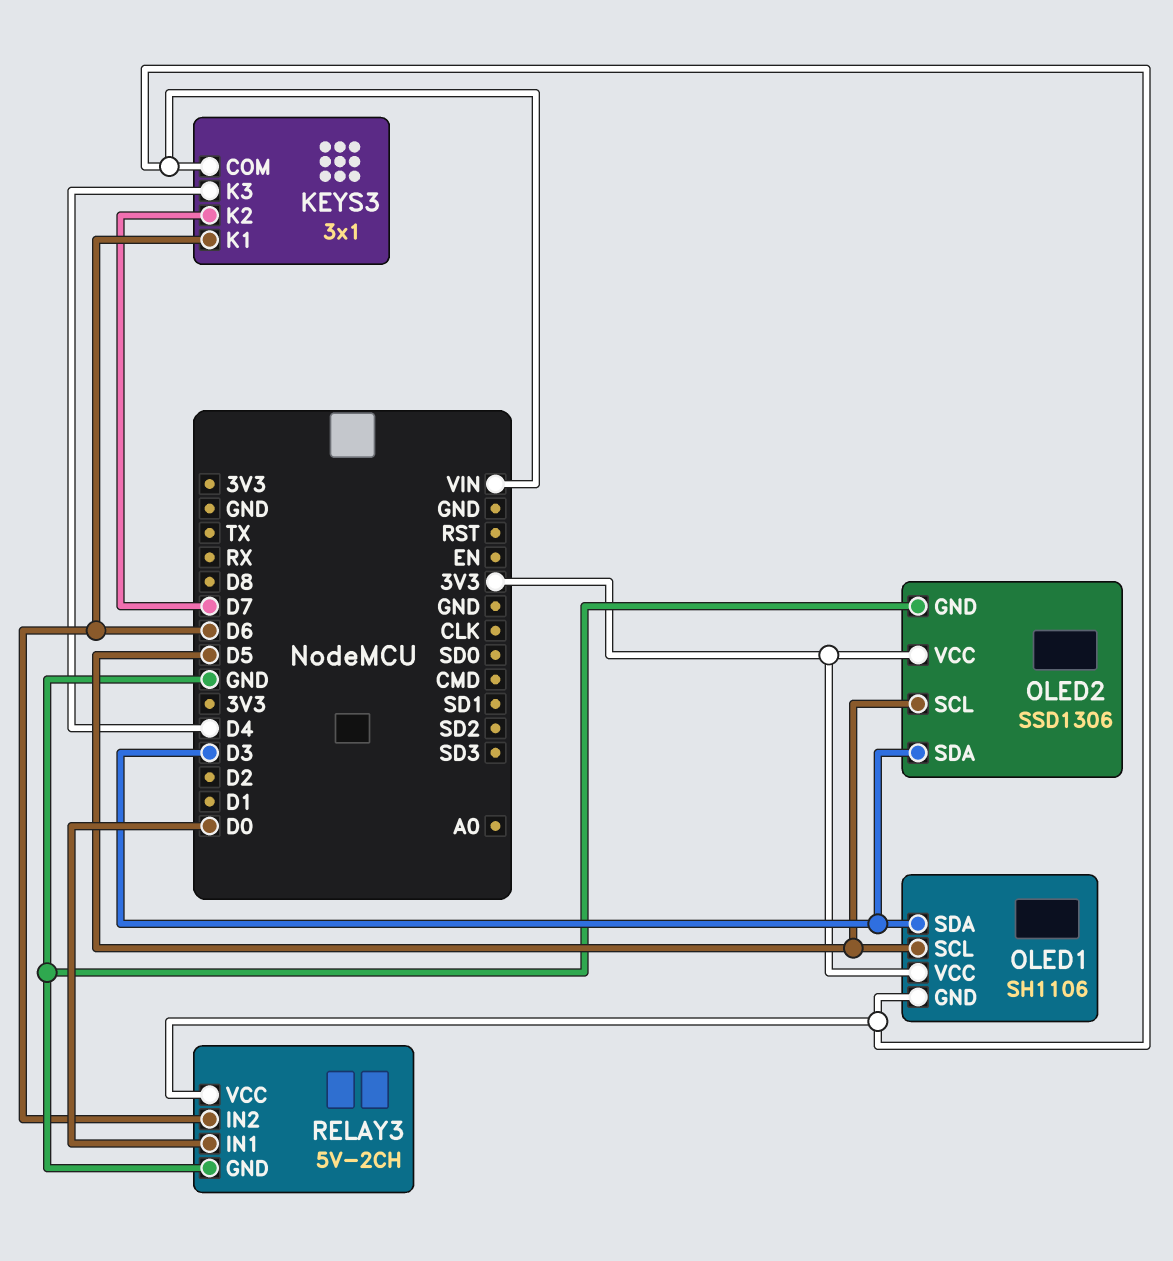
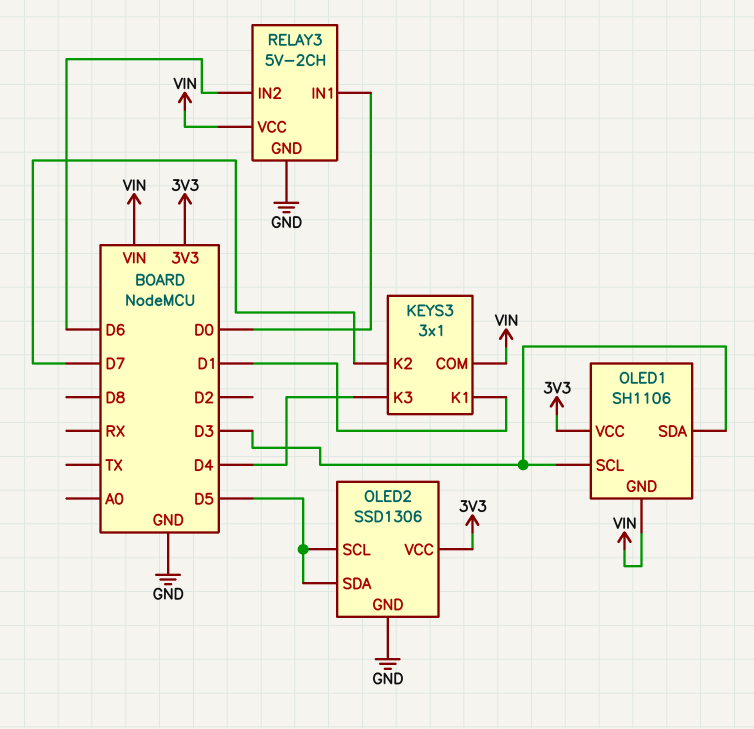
KEYS3 pin K1: D6 -> D1
OLED1 pin SCL: D5 -> D3
OLED2 pin SDA: D3 -> D5

